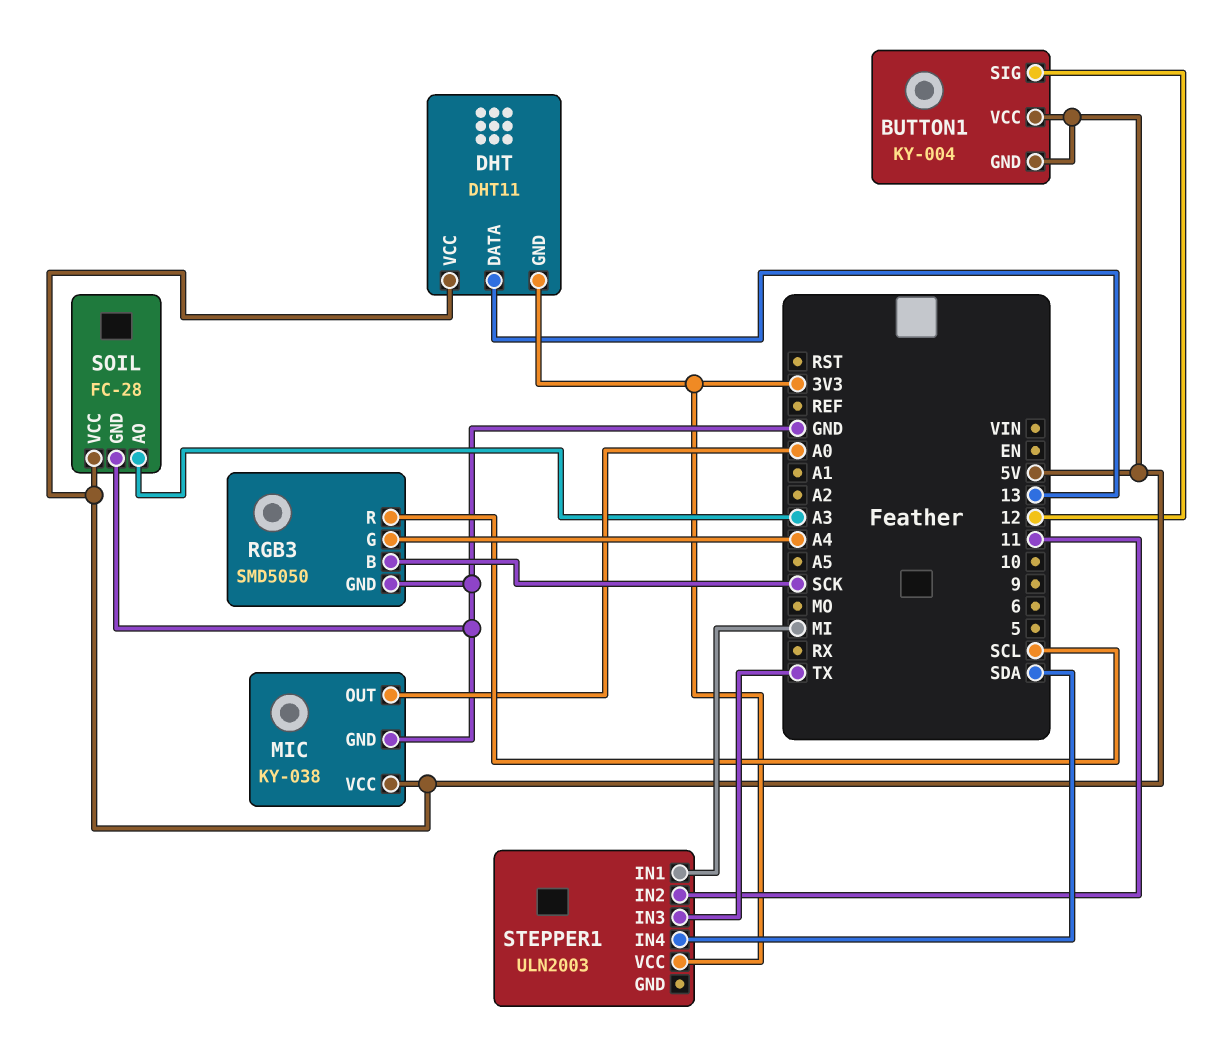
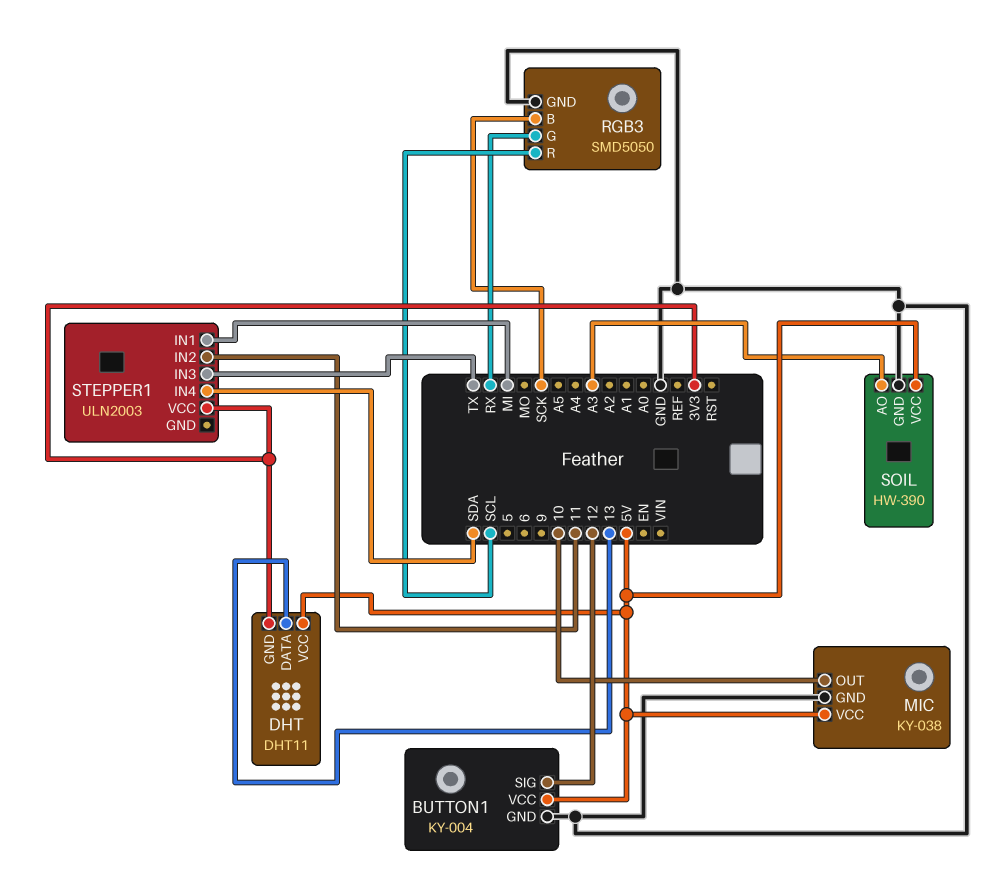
BUTTON1 pin GND: 5V -> GND
MIC pin OUT: A0 -> 10
RGB3 pin G: A4 -> RX
SOIL: FC-28 -> HW-390

